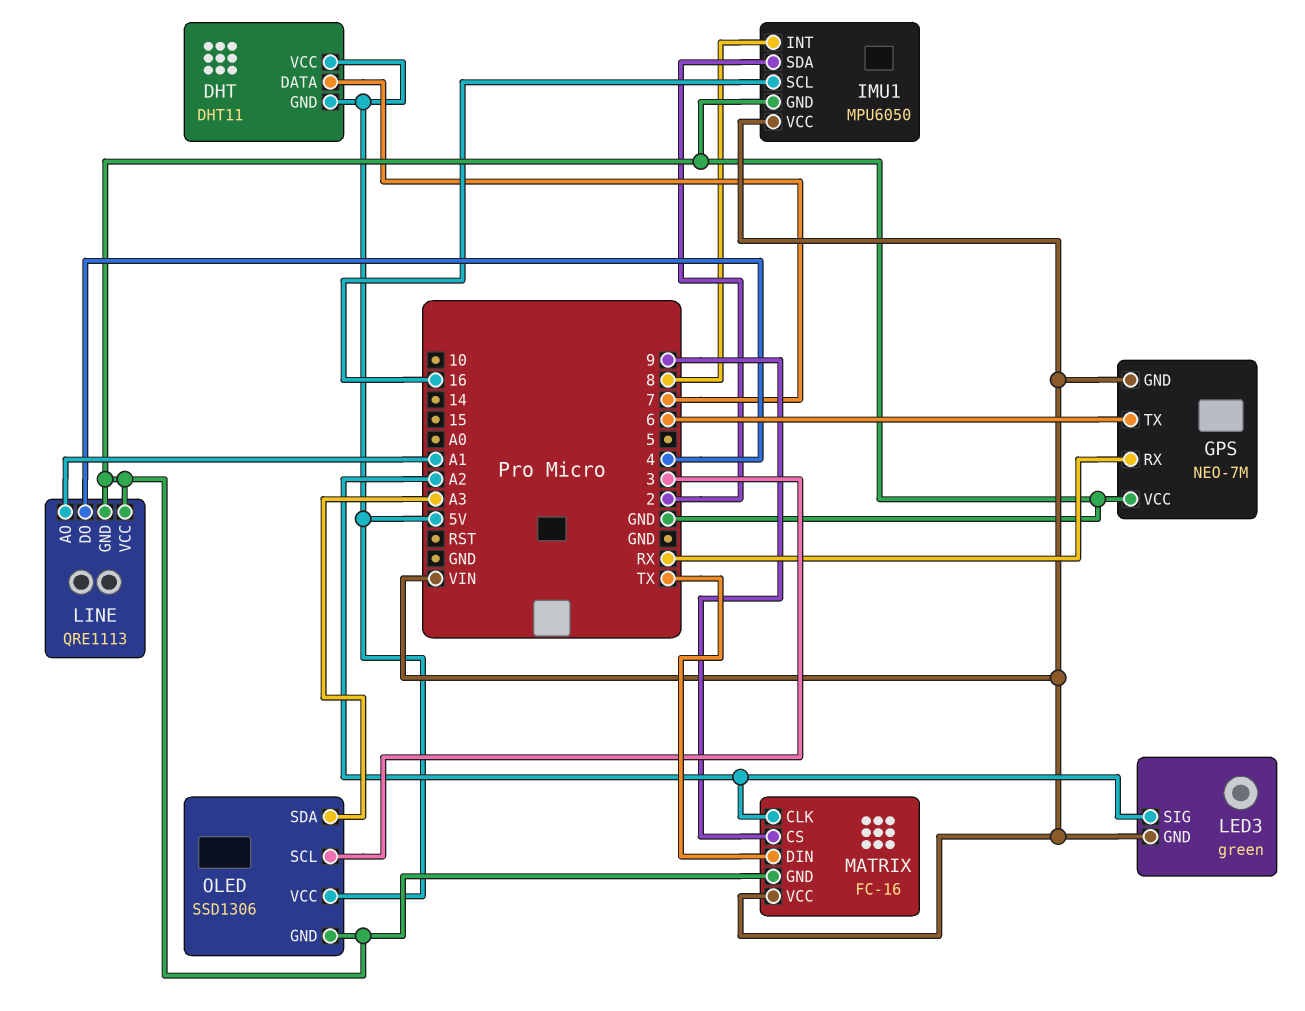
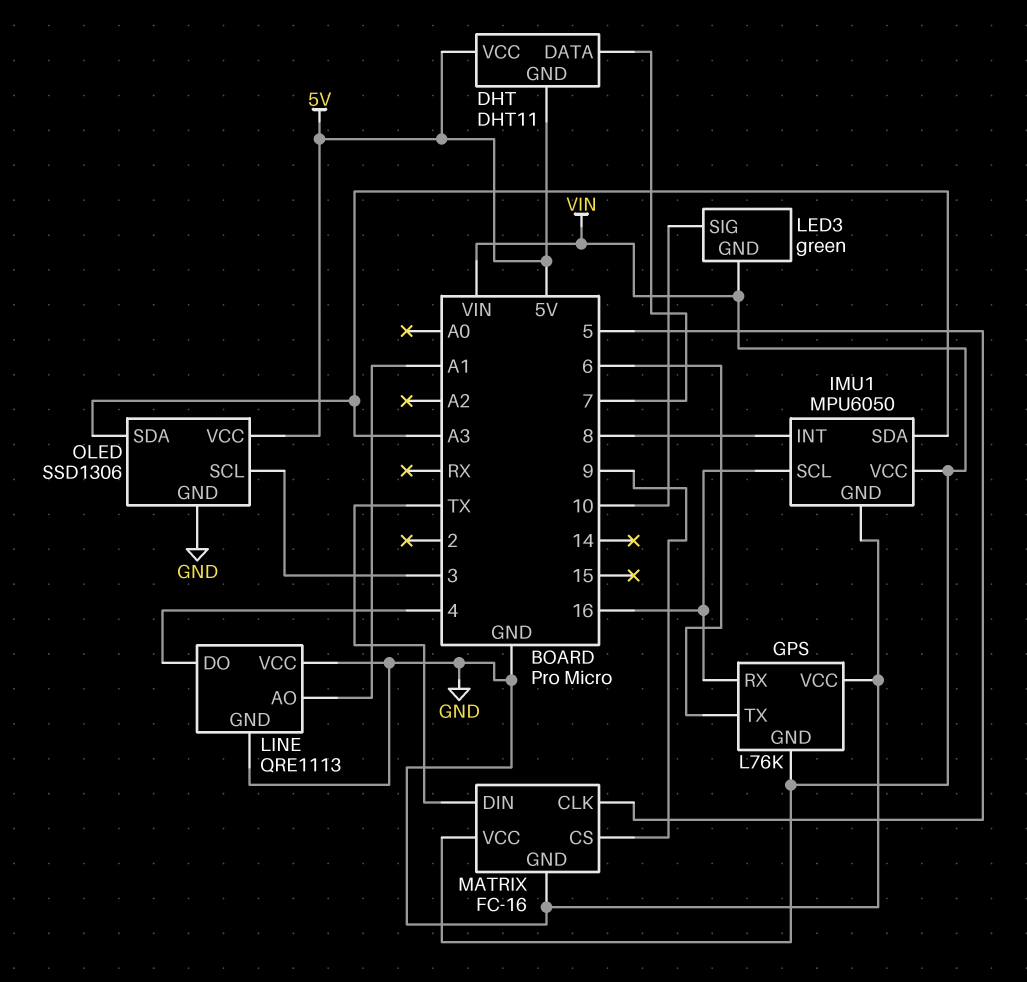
GPS: NEO-7M -> L76K
GPS pin RX: RX -> 16
IMU1 pin SDA: 2 -> A3
LED3 pin SIG: A2 -> 10
MATRIX pin CLK: A2 -> 5

